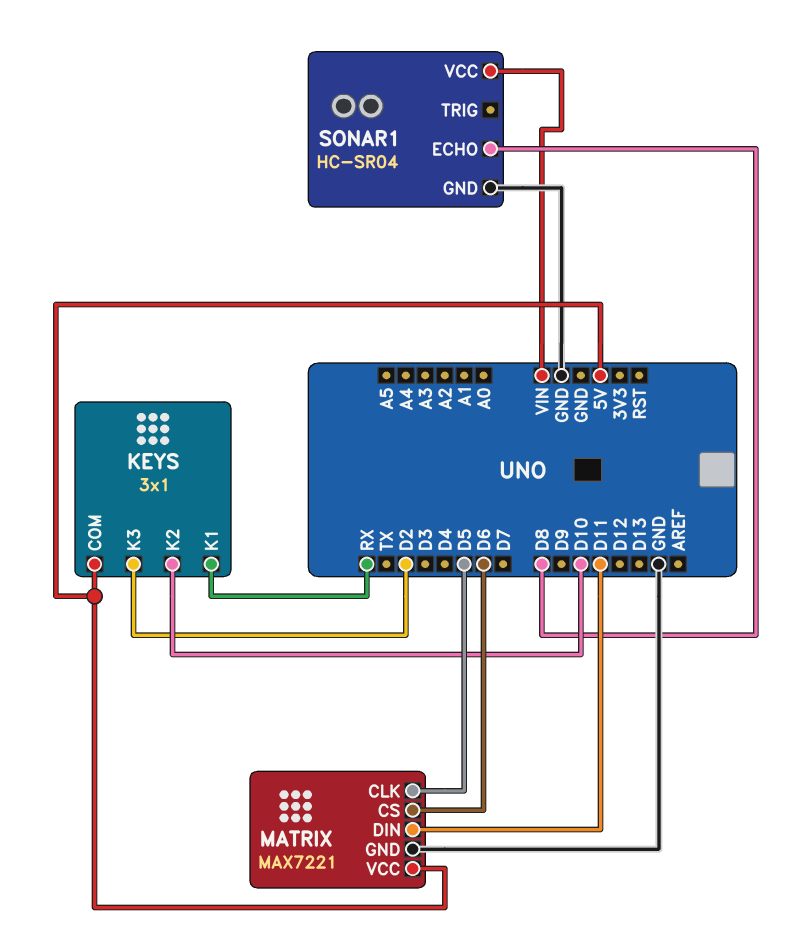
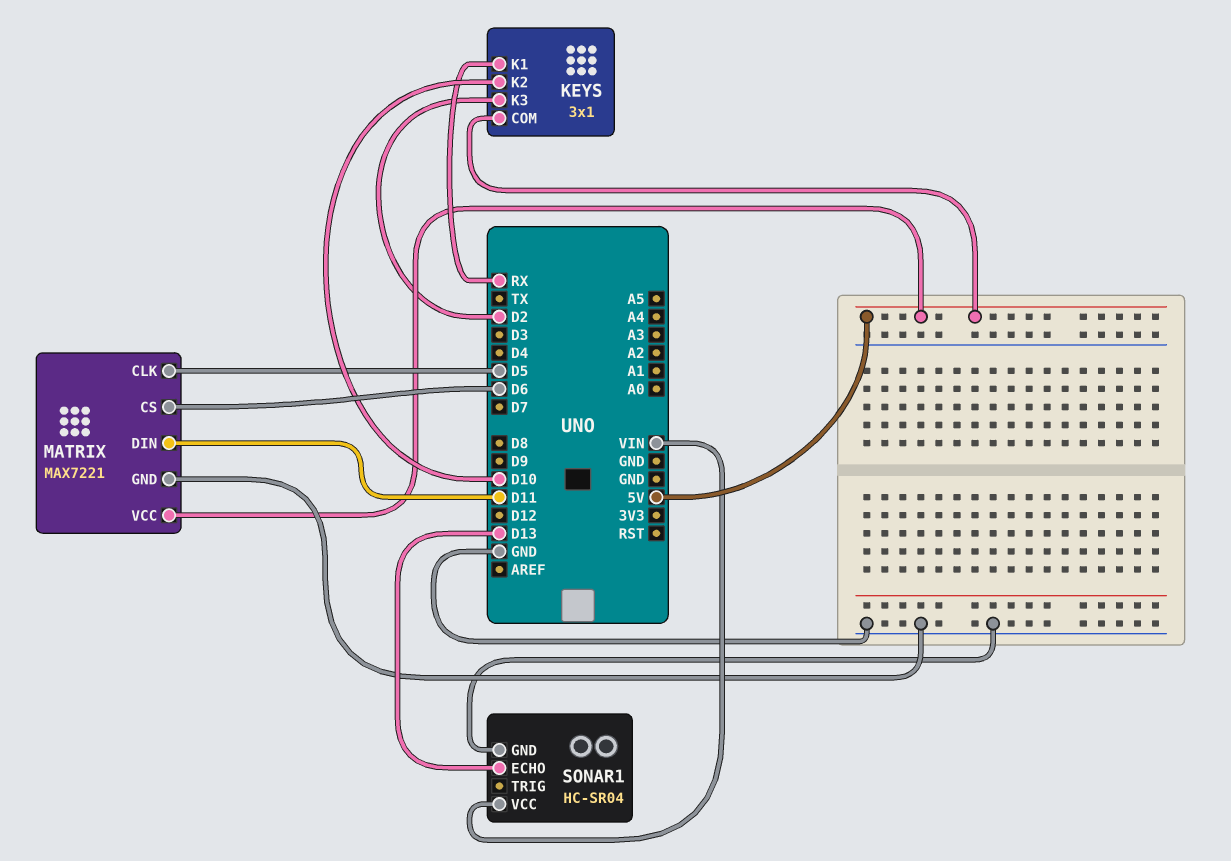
SONAR1 pin ECHO: D8 -> D13

